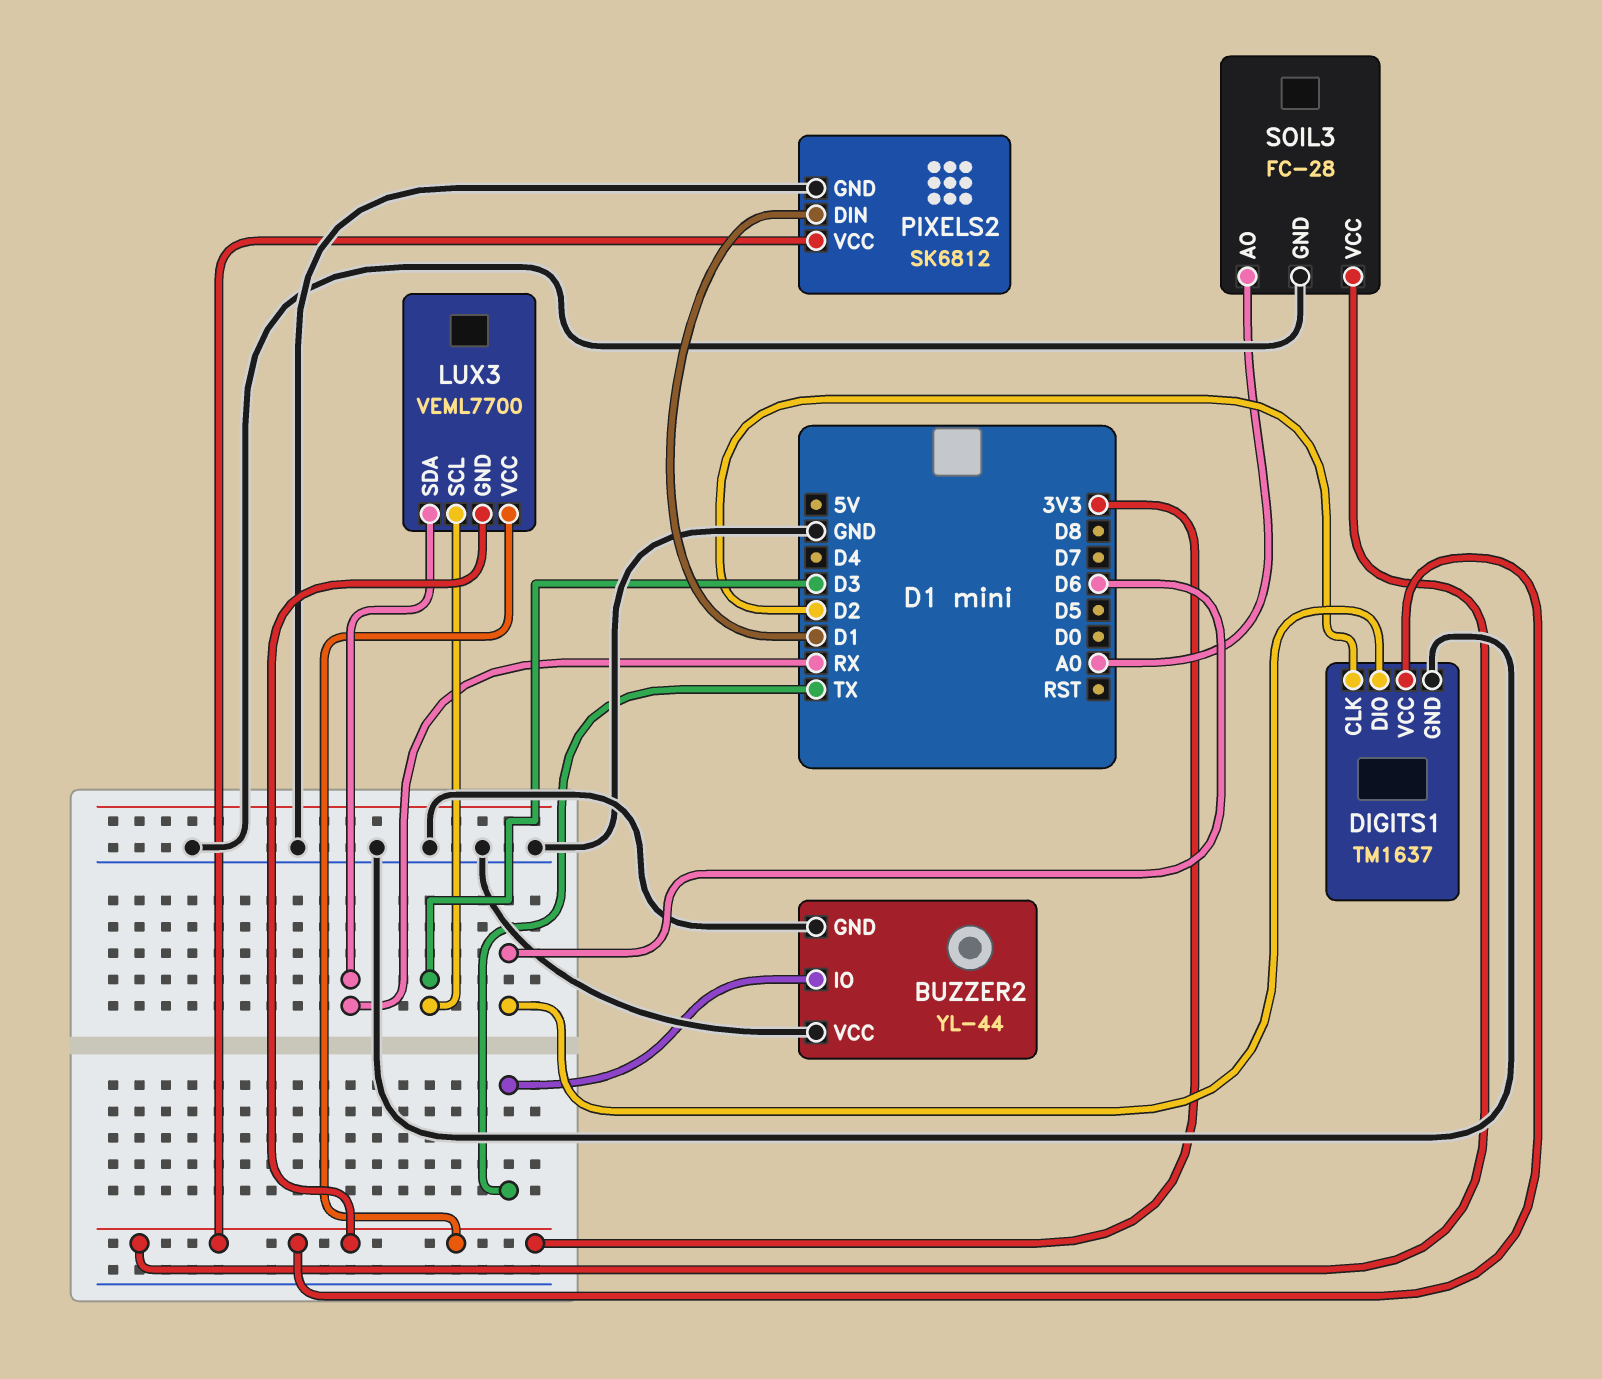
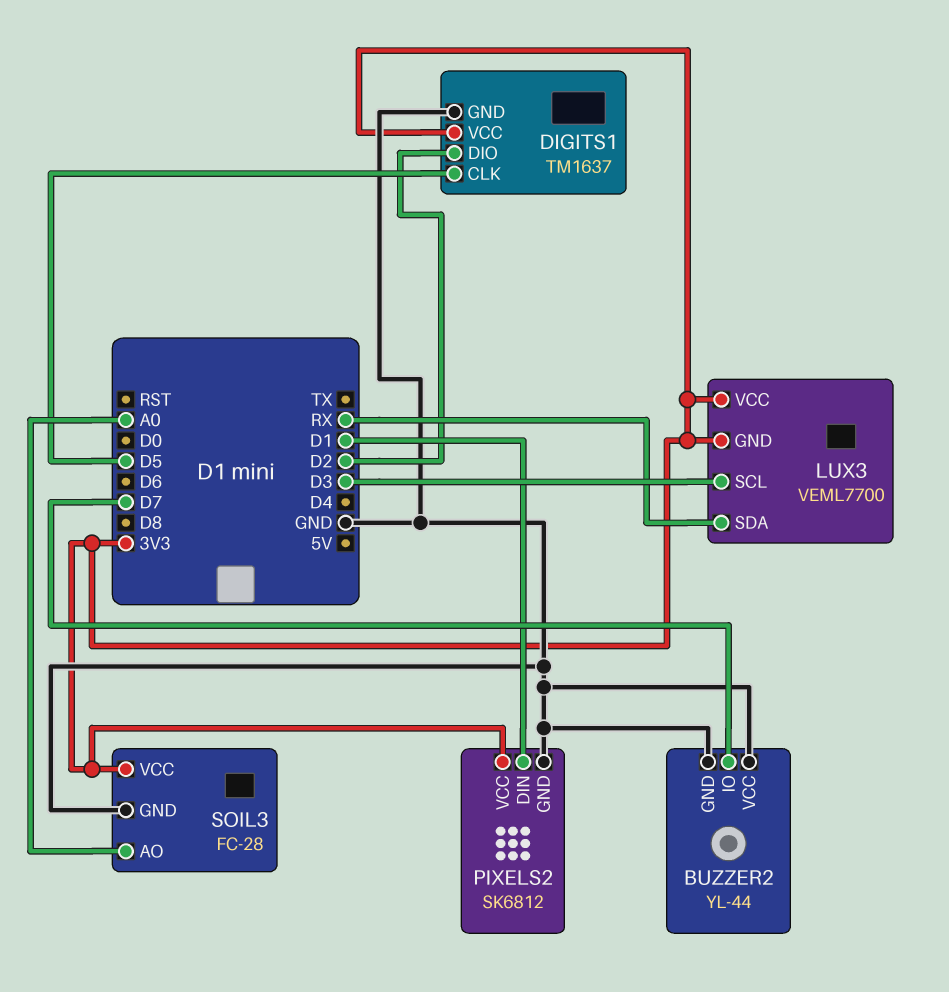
BUZZER2 pin IO: TX -> D7
DIGITS1 pin CLK: D2 -> D5
DIGITS1 pin DIO: D6 -> D2

